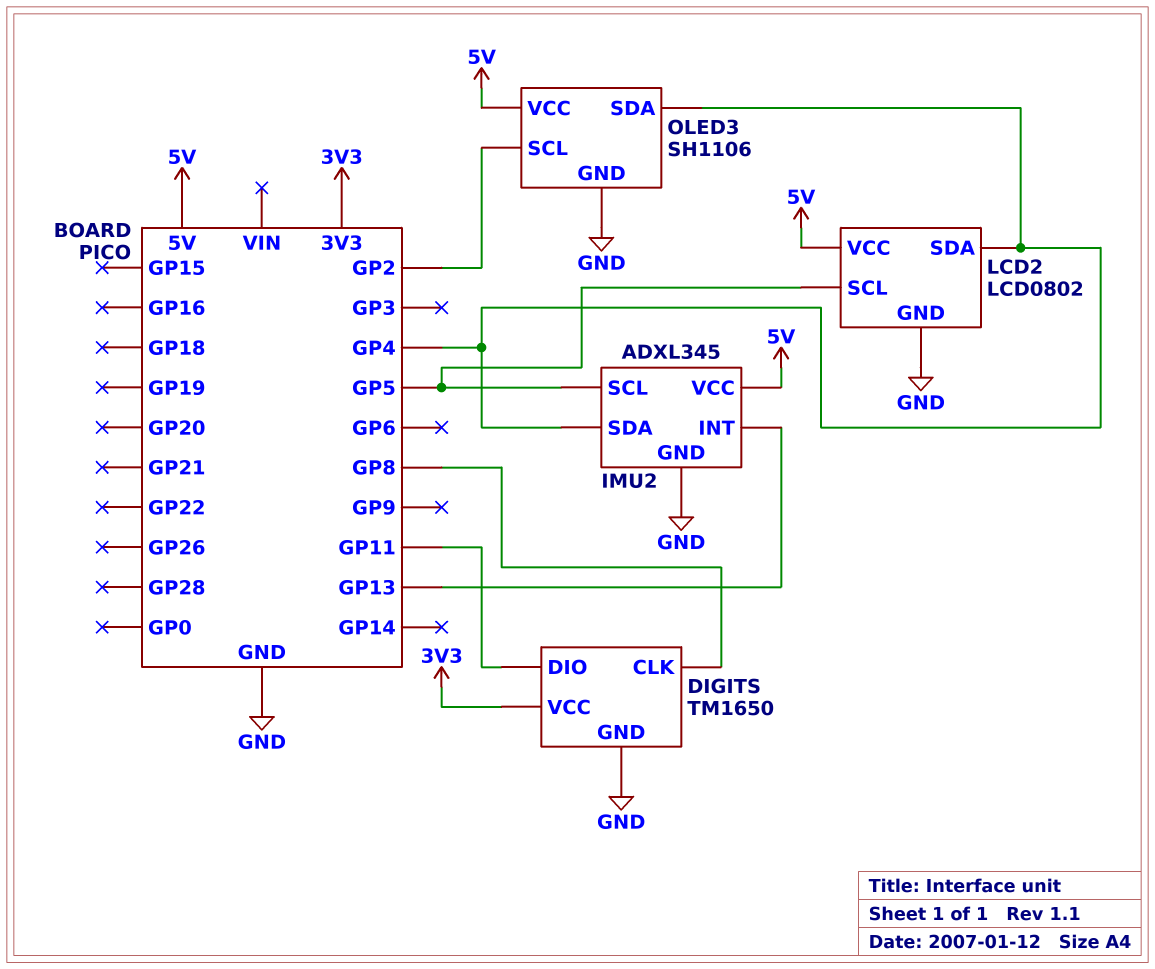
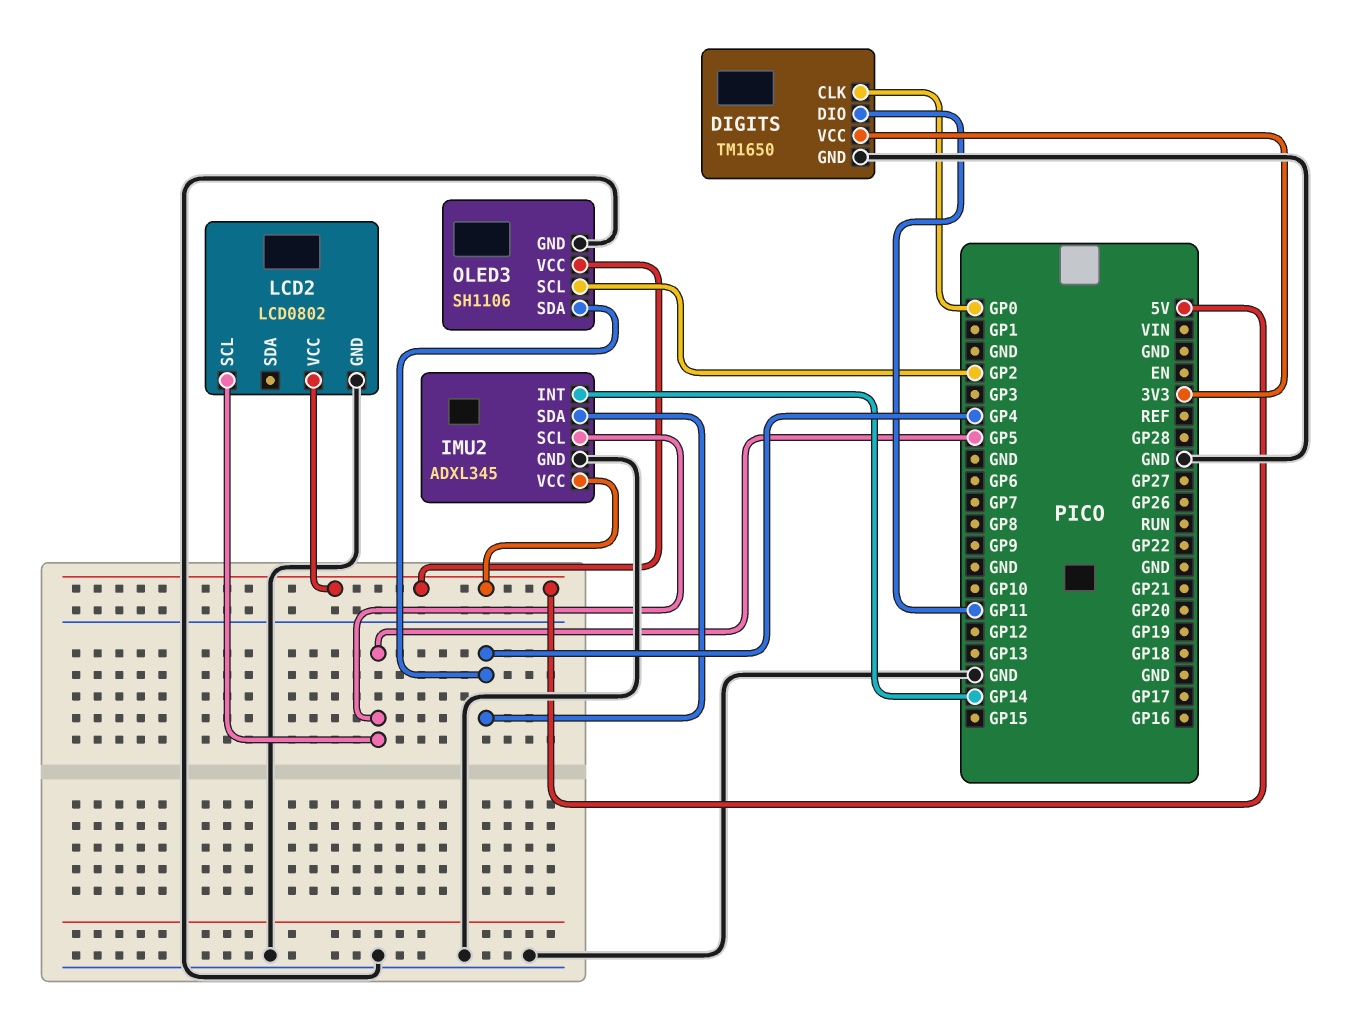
DIGITS pin CLK: GP8 -> GP0
IMU2 pin INT: GP13 -> GP14
LCD2 pin SDA: GP4 -> none

